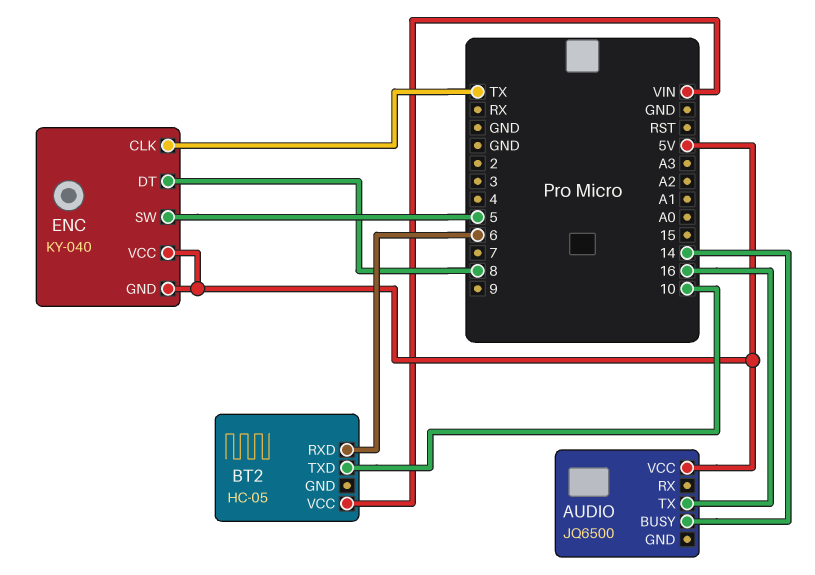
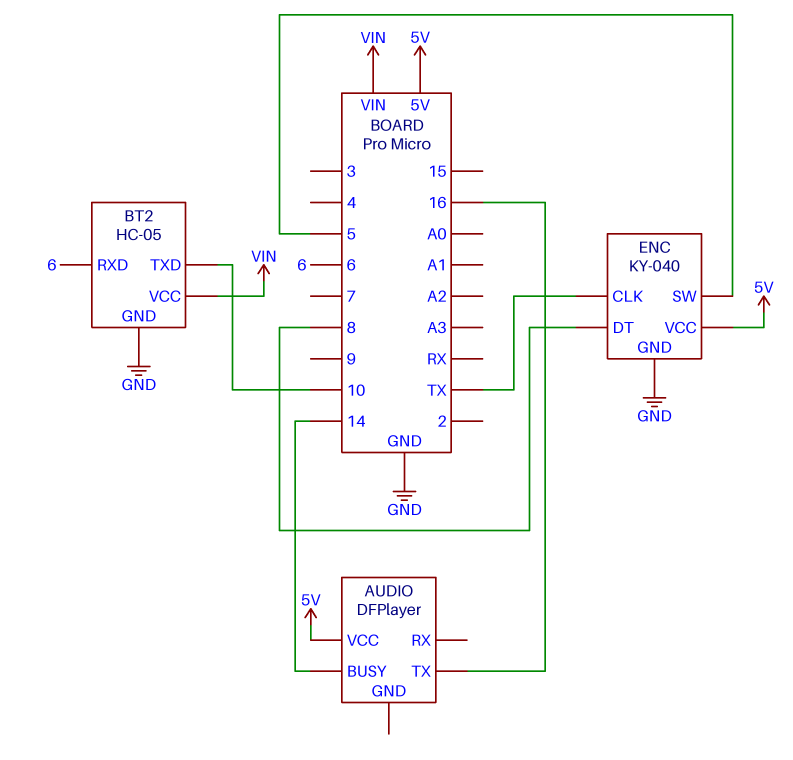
AUDIO: JQ6500 -> DFPlayer
BT2 pin GND: none -> GND
ENC pin GND: 5V -> GND

